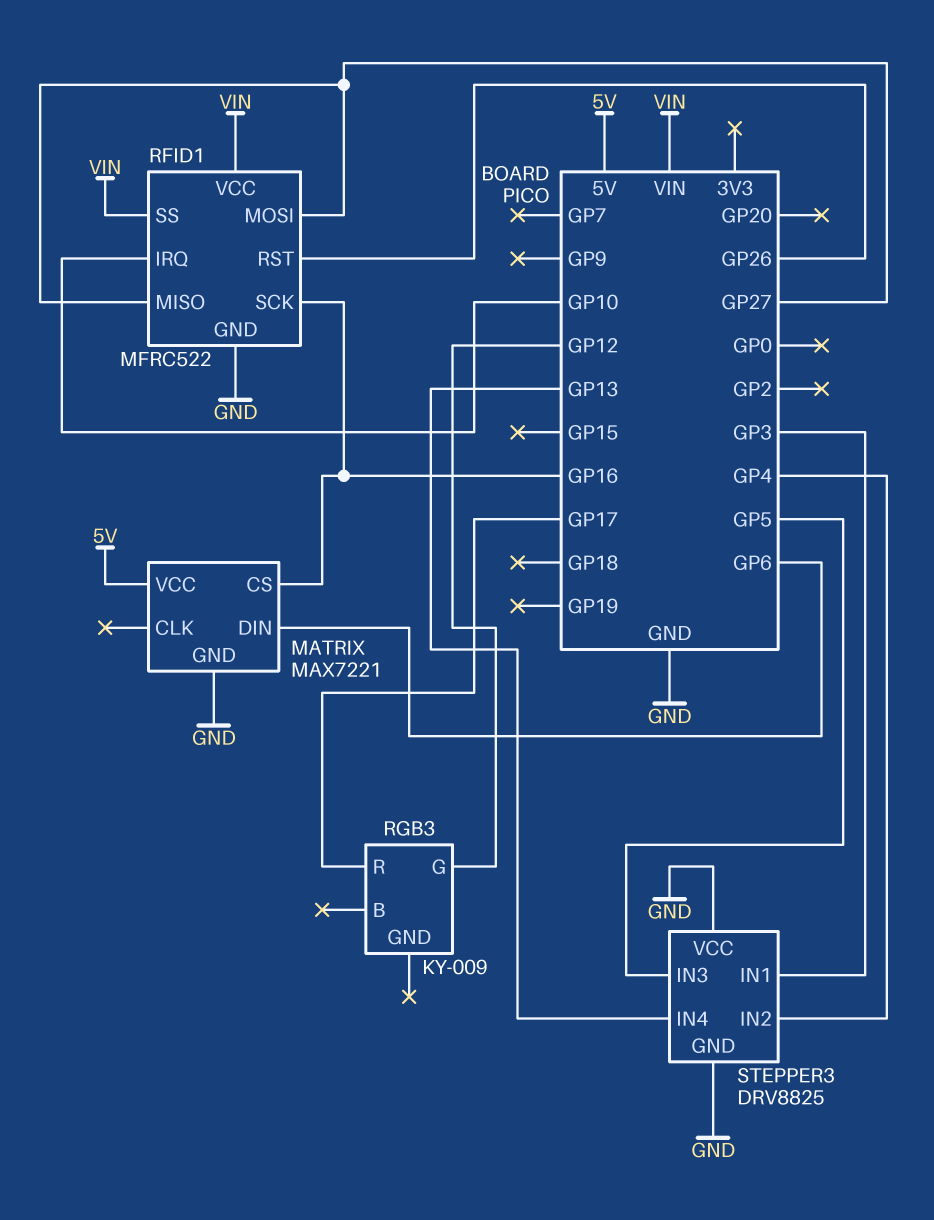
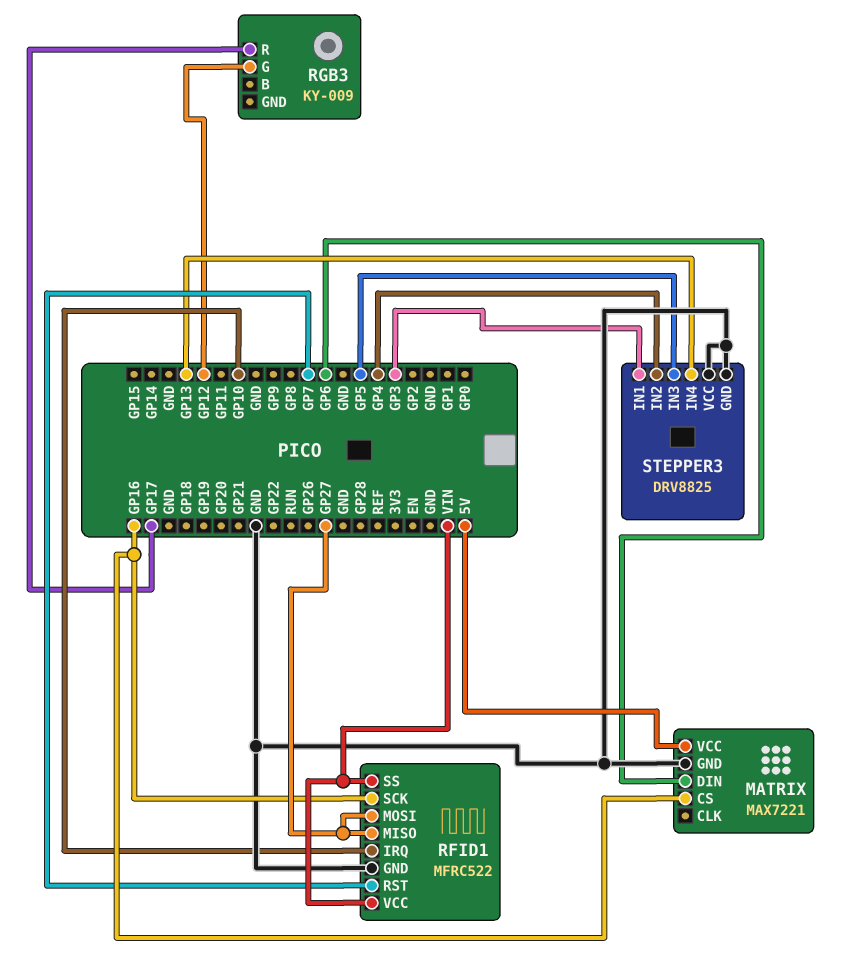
RFID1 pin RST: GP26 -> GP7

